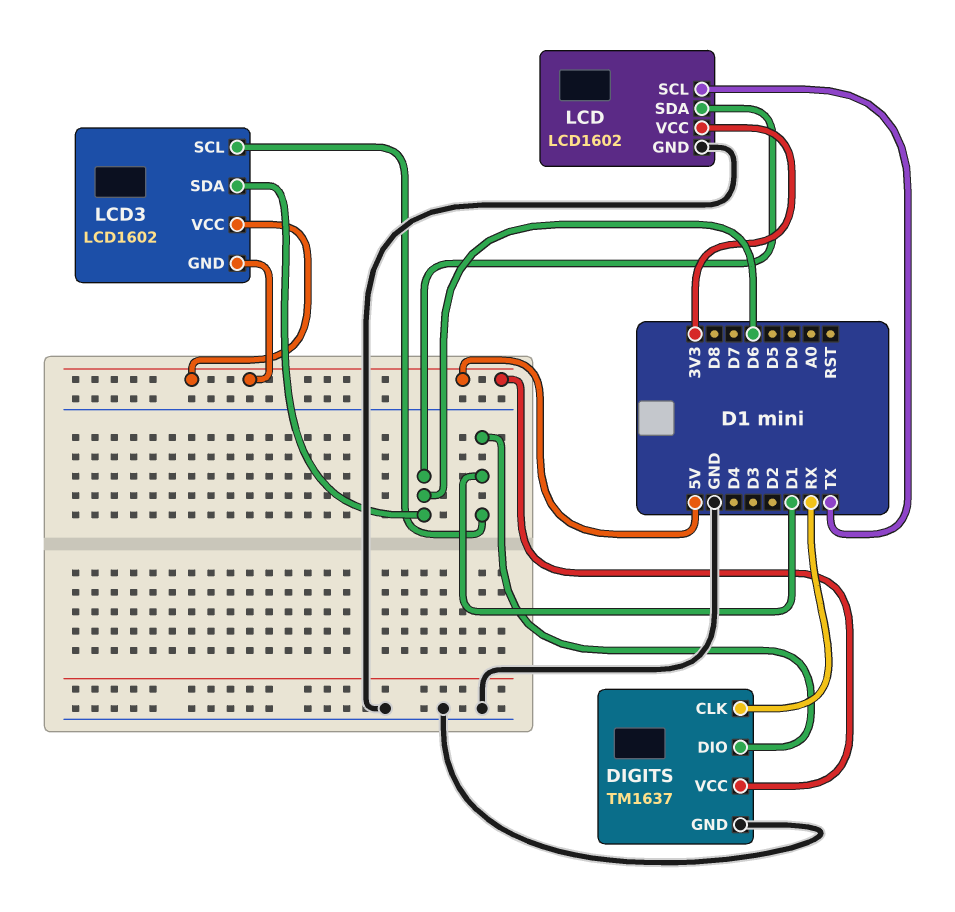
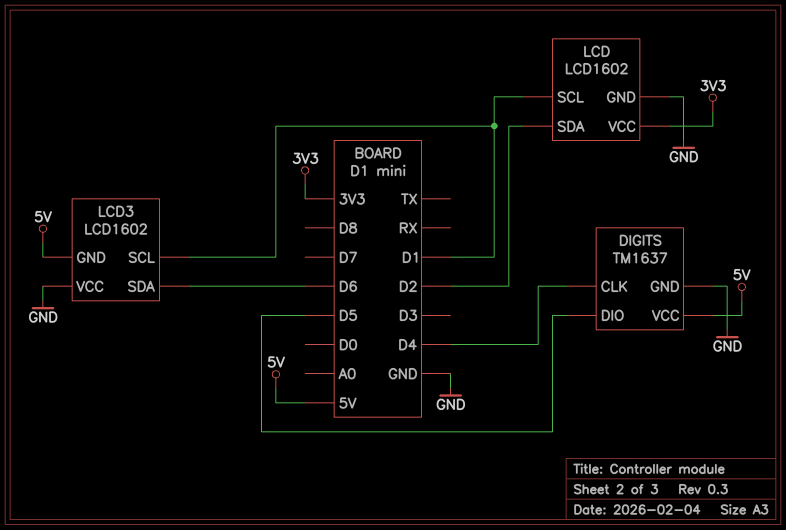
DIGITS pin CLK: RX -> D4
DIGITS pin DIO: D1 -> D5
LCD pin SCL: TX -> D1
LCD pin SDA: D6 -> D2
LCD3 pin VCC: 5V -> GND

